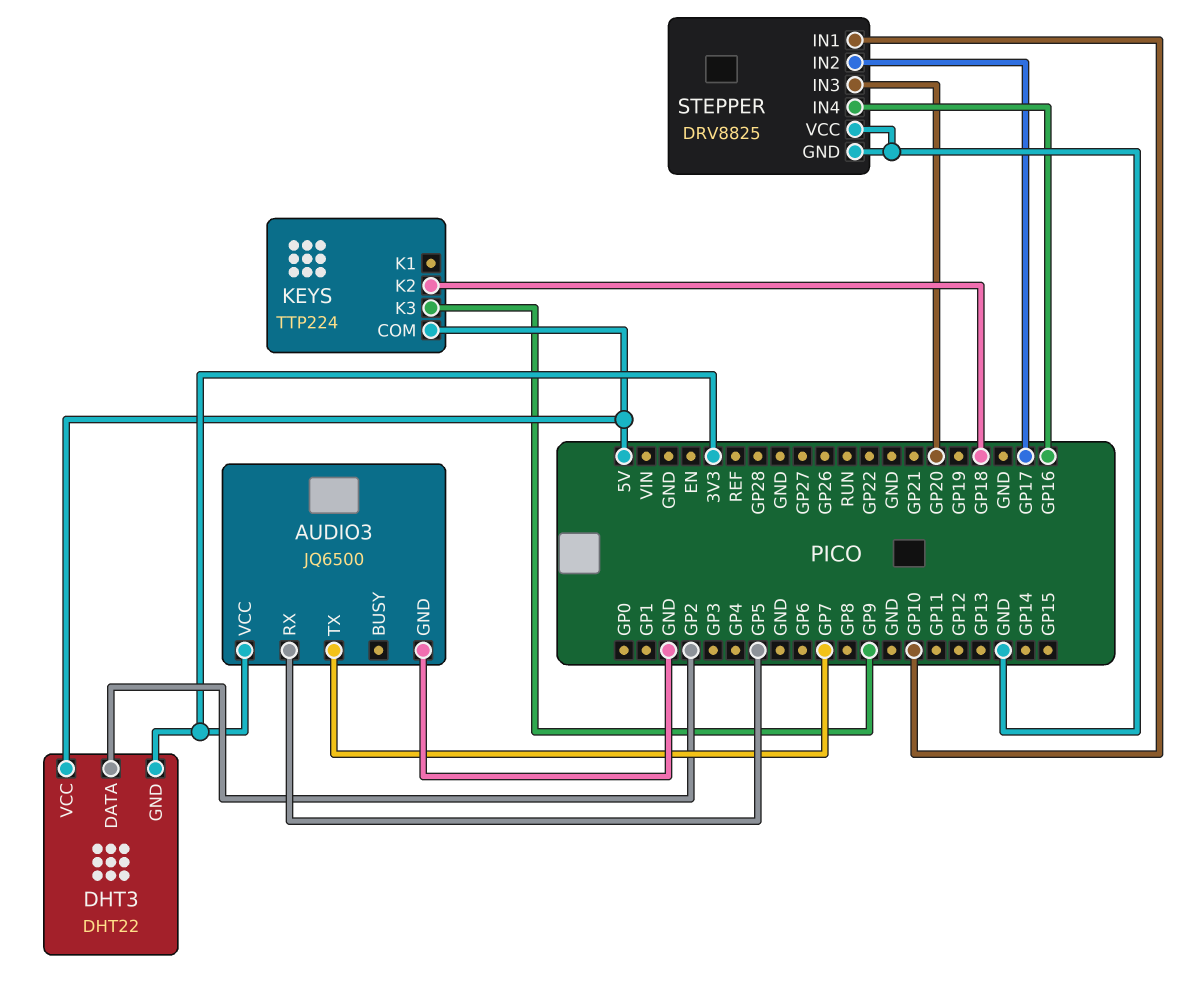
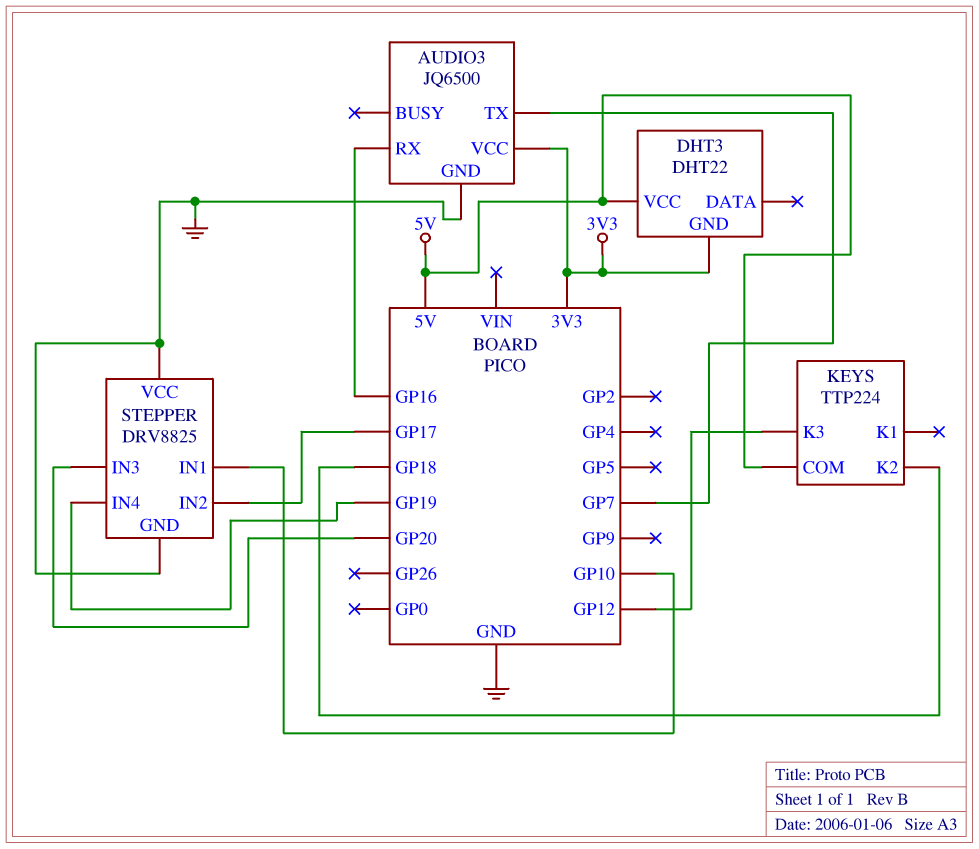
AUDIO3 pin RX: GP5 -> GP16
DHT3 pin DATA: GP2 -> none
KEYS pin K3: GP9 -> GP12
STEPPER pin IN4: GP16 -> GP19

